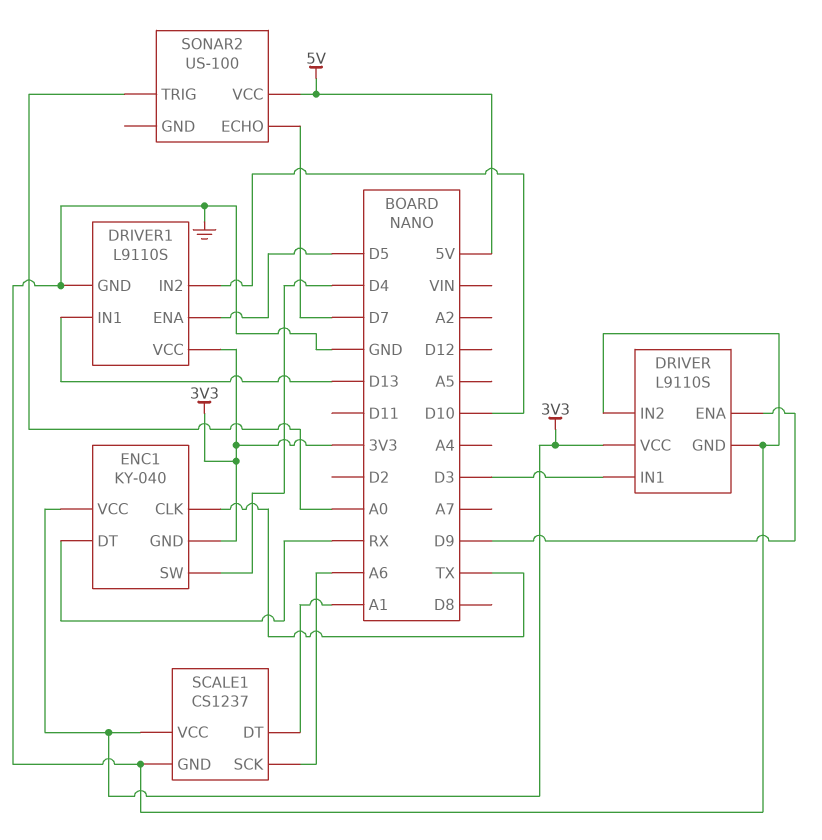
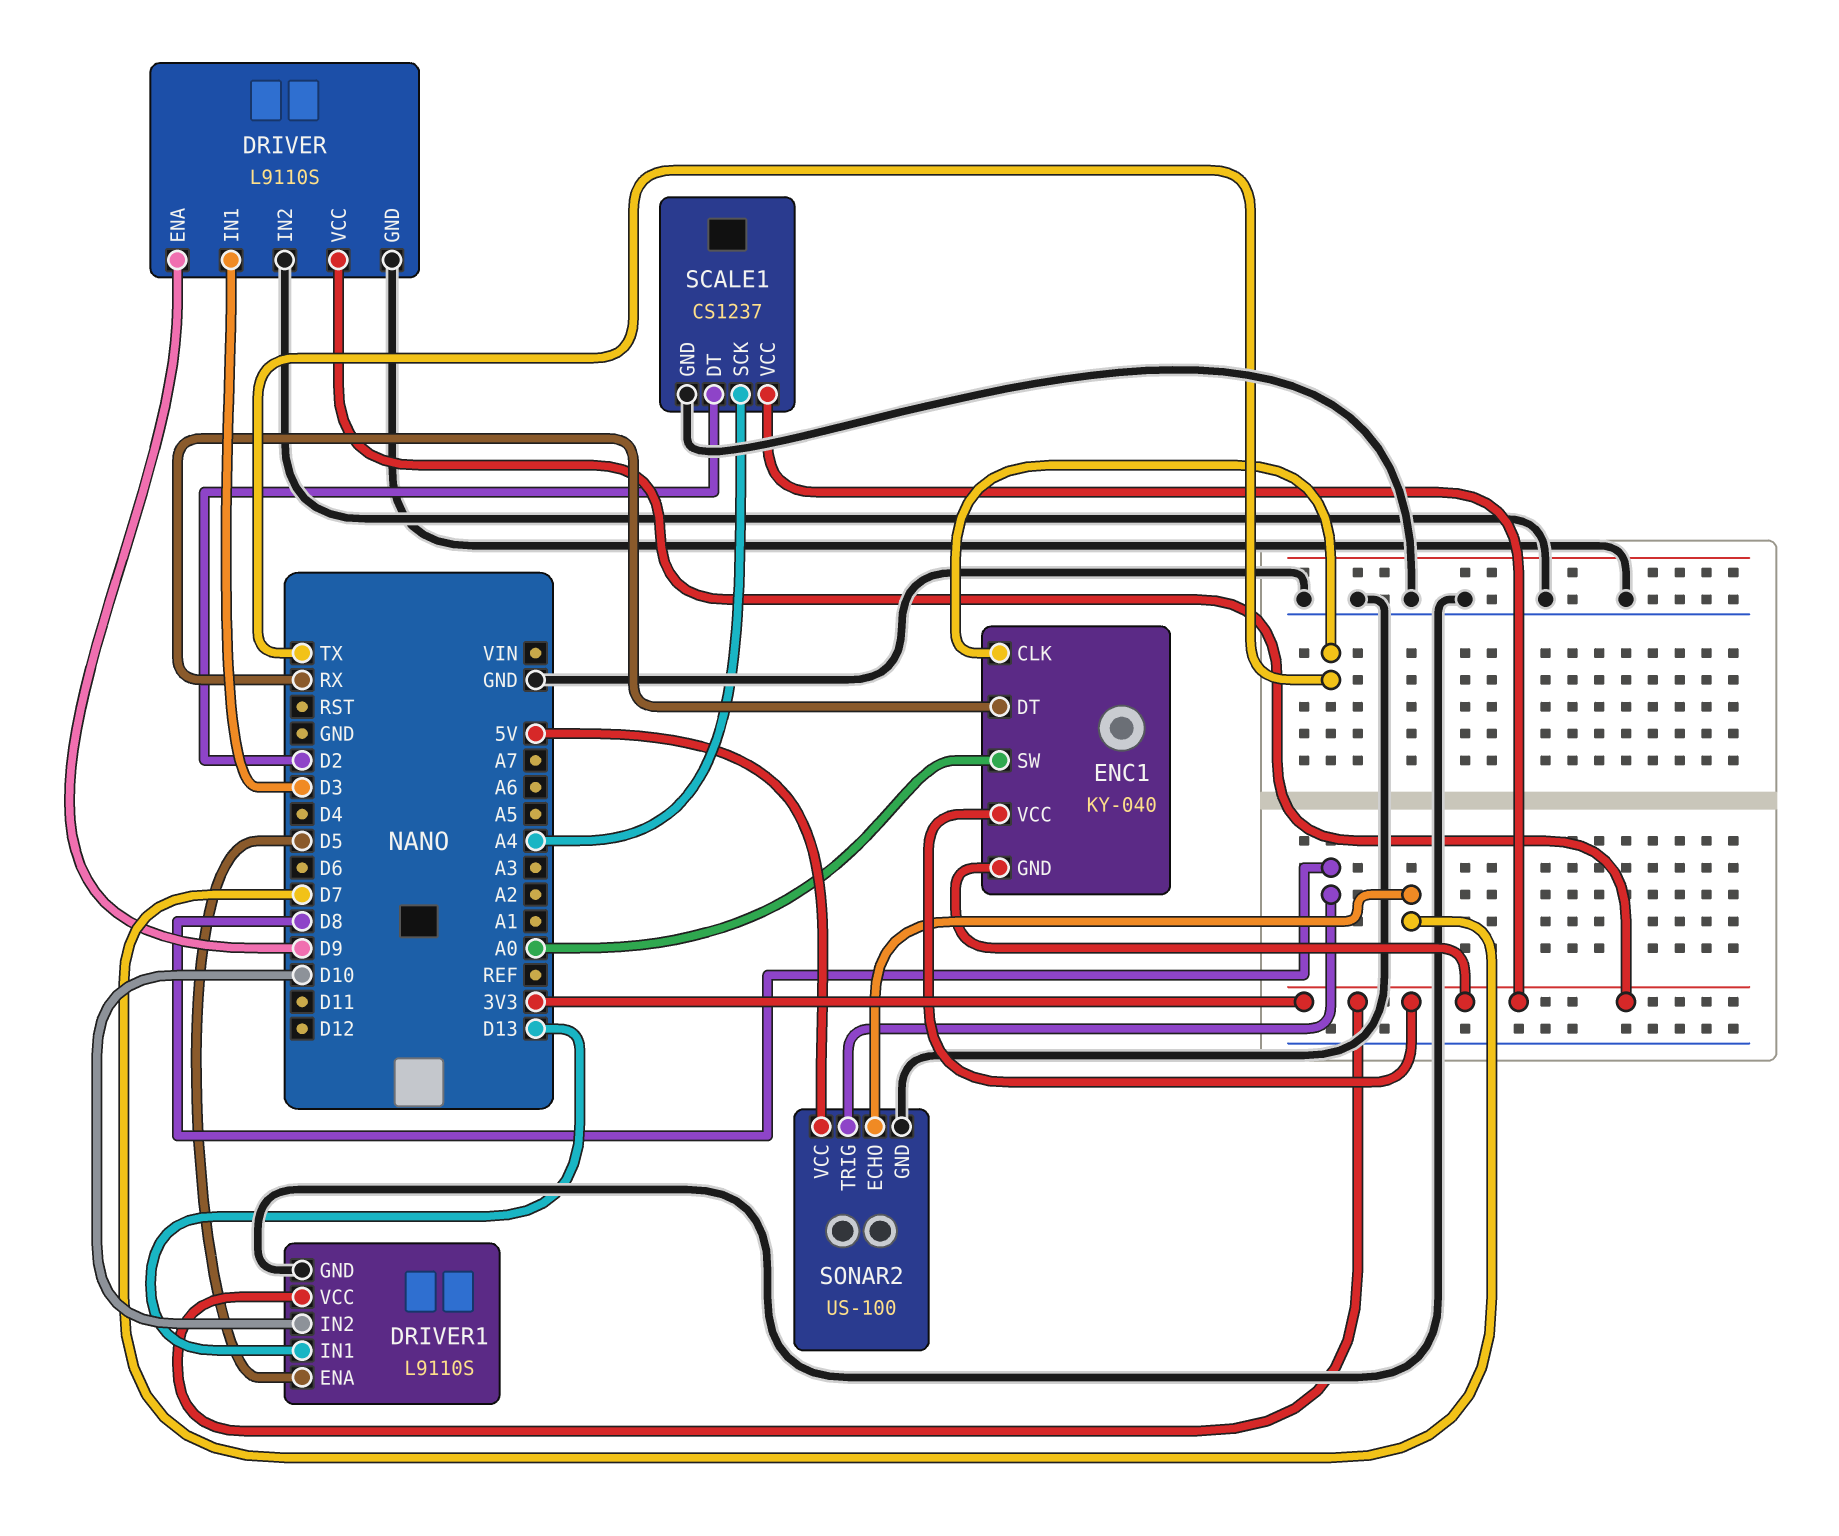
ENC1 pin SW: D4 -> A0
SCALE1 pin DT: A1 -> D2
SCALE1 pin SCK: A6 -> A4
SONAR2 pin GND: none -> GND
SONAR2 pin TRIG: A0 -> D8

